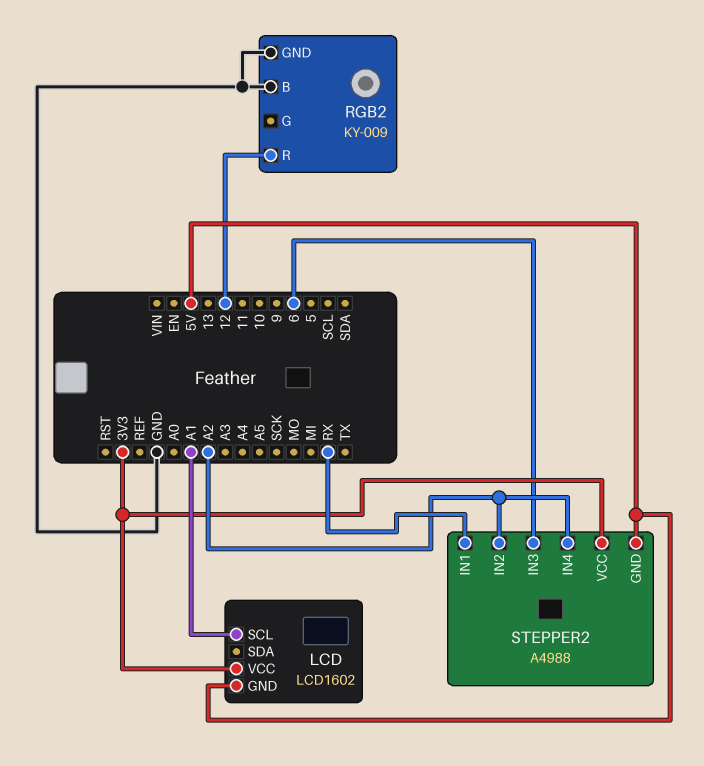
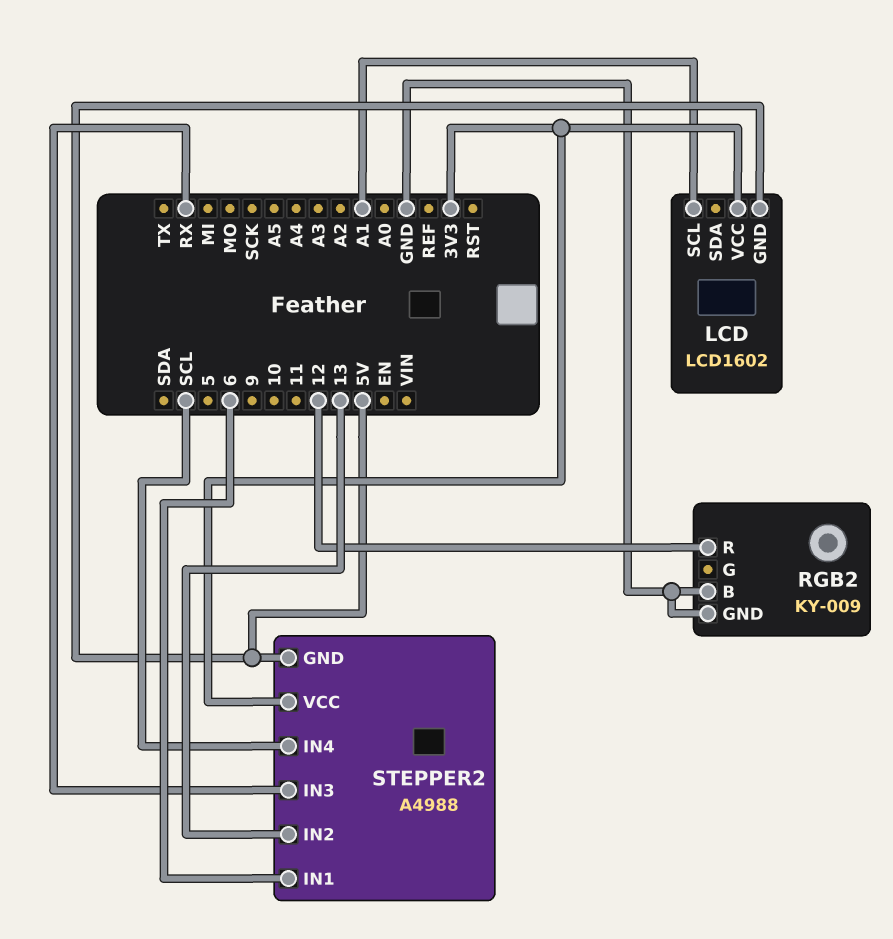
STEPPER2 pin IN1: RX -> 6
STEPPER2 pin IN2: A2 -> 13
STEPPER2 pin IN3: 6 -> RX
STEPPER2 pin IN4: A2 -> SCL

